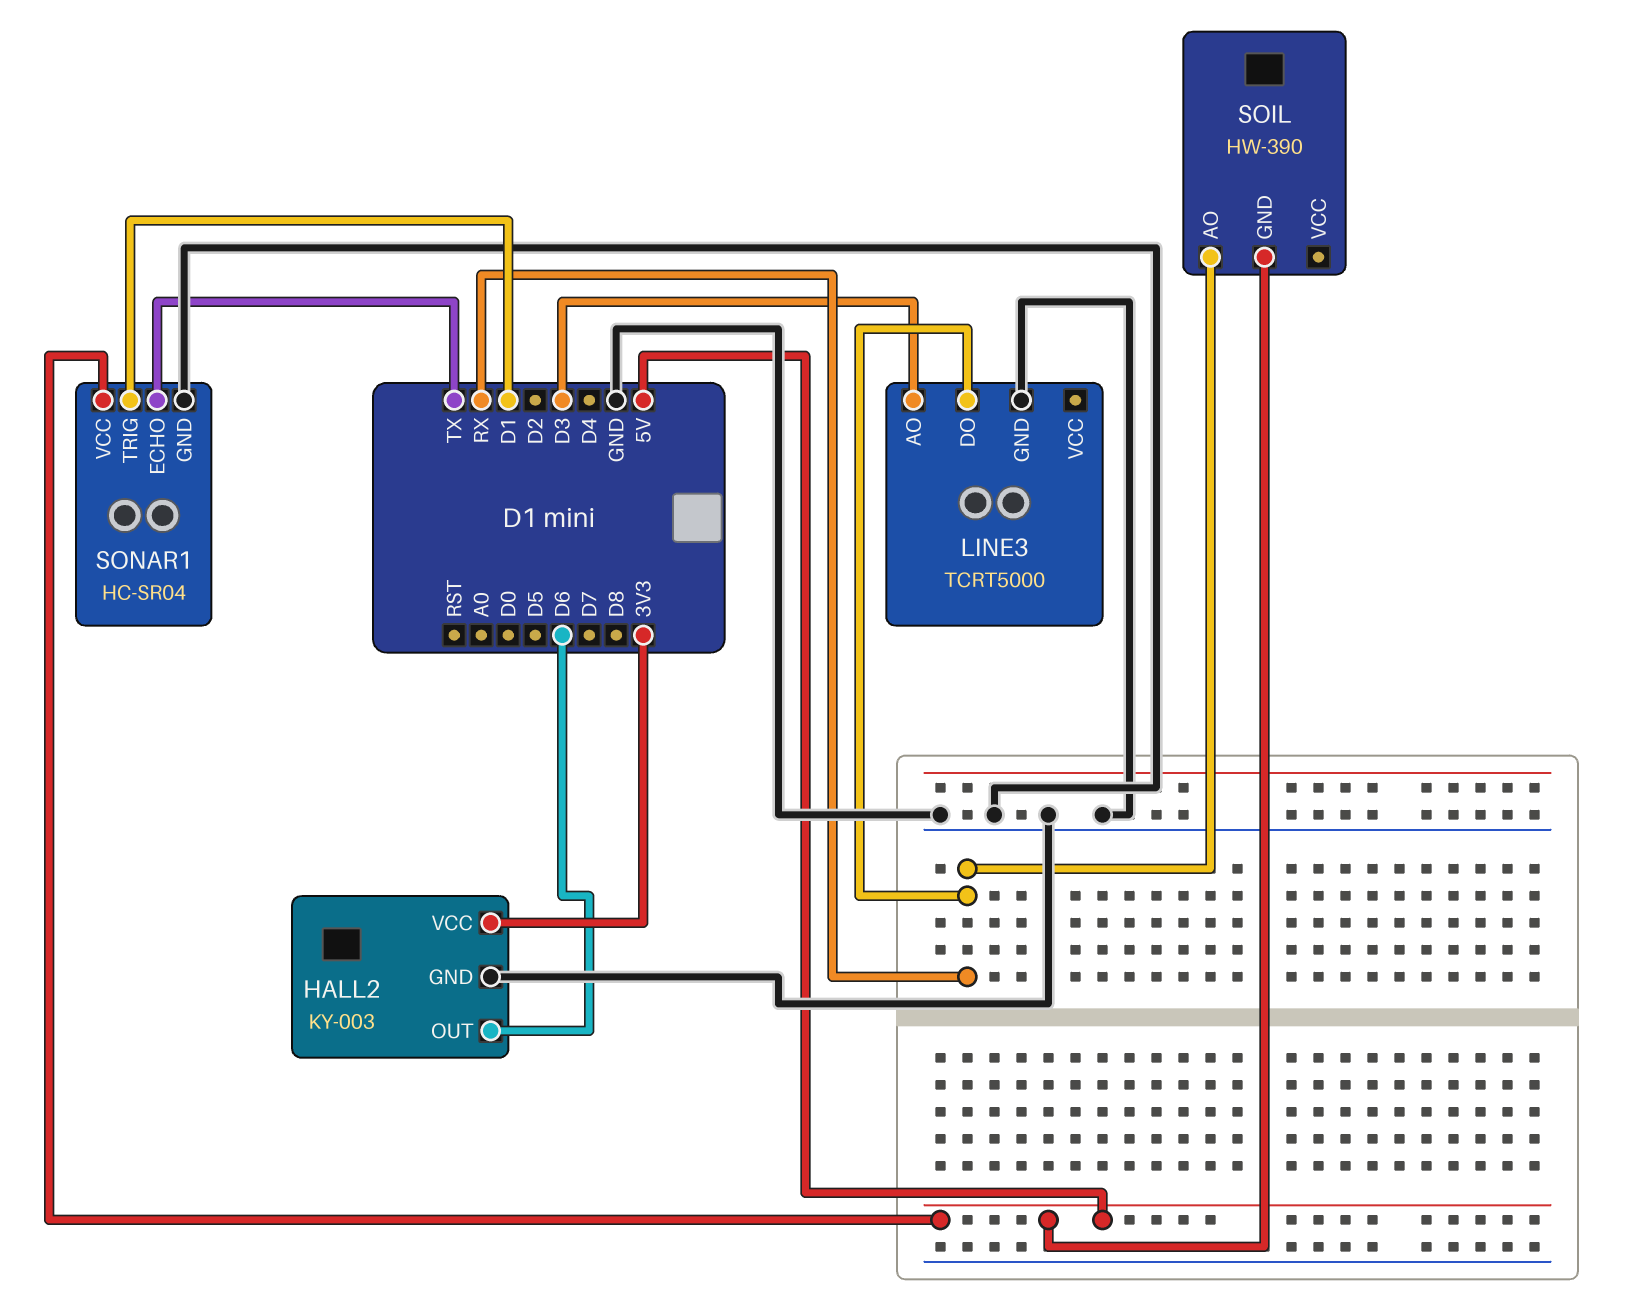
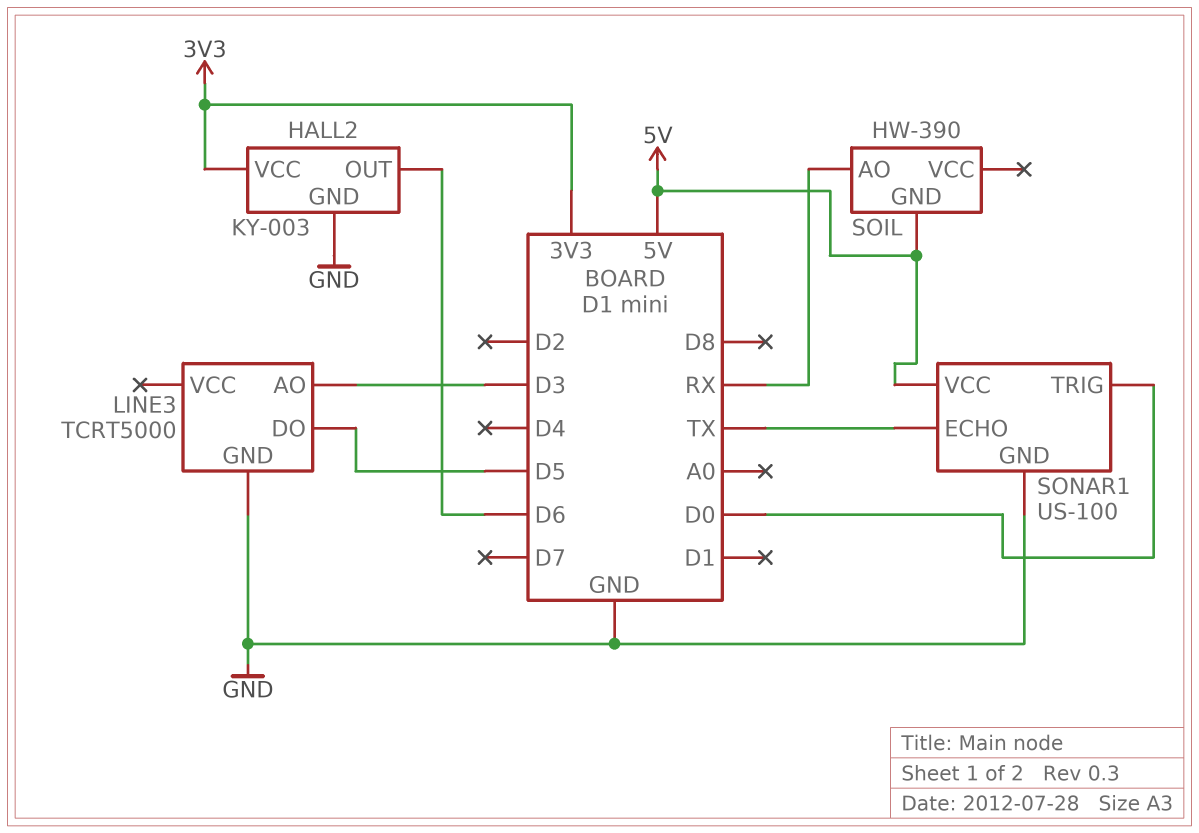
LINE3 pin DO: RX -> D5
SONAR1: HC-SR04 -> US-100
SONAR1 pin TRIG: D1 -> D0

